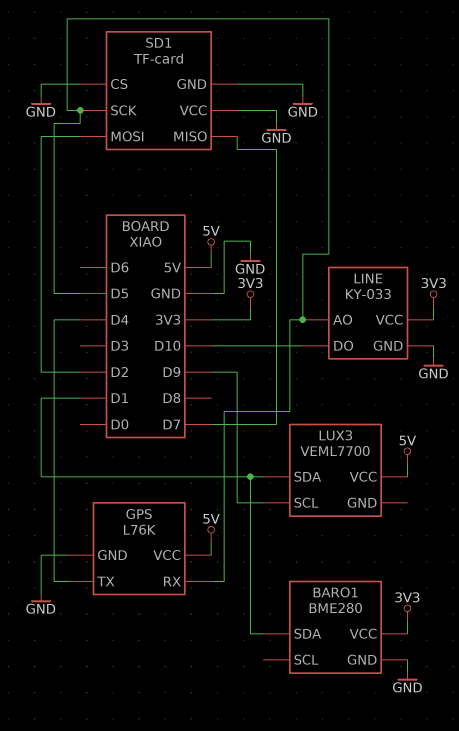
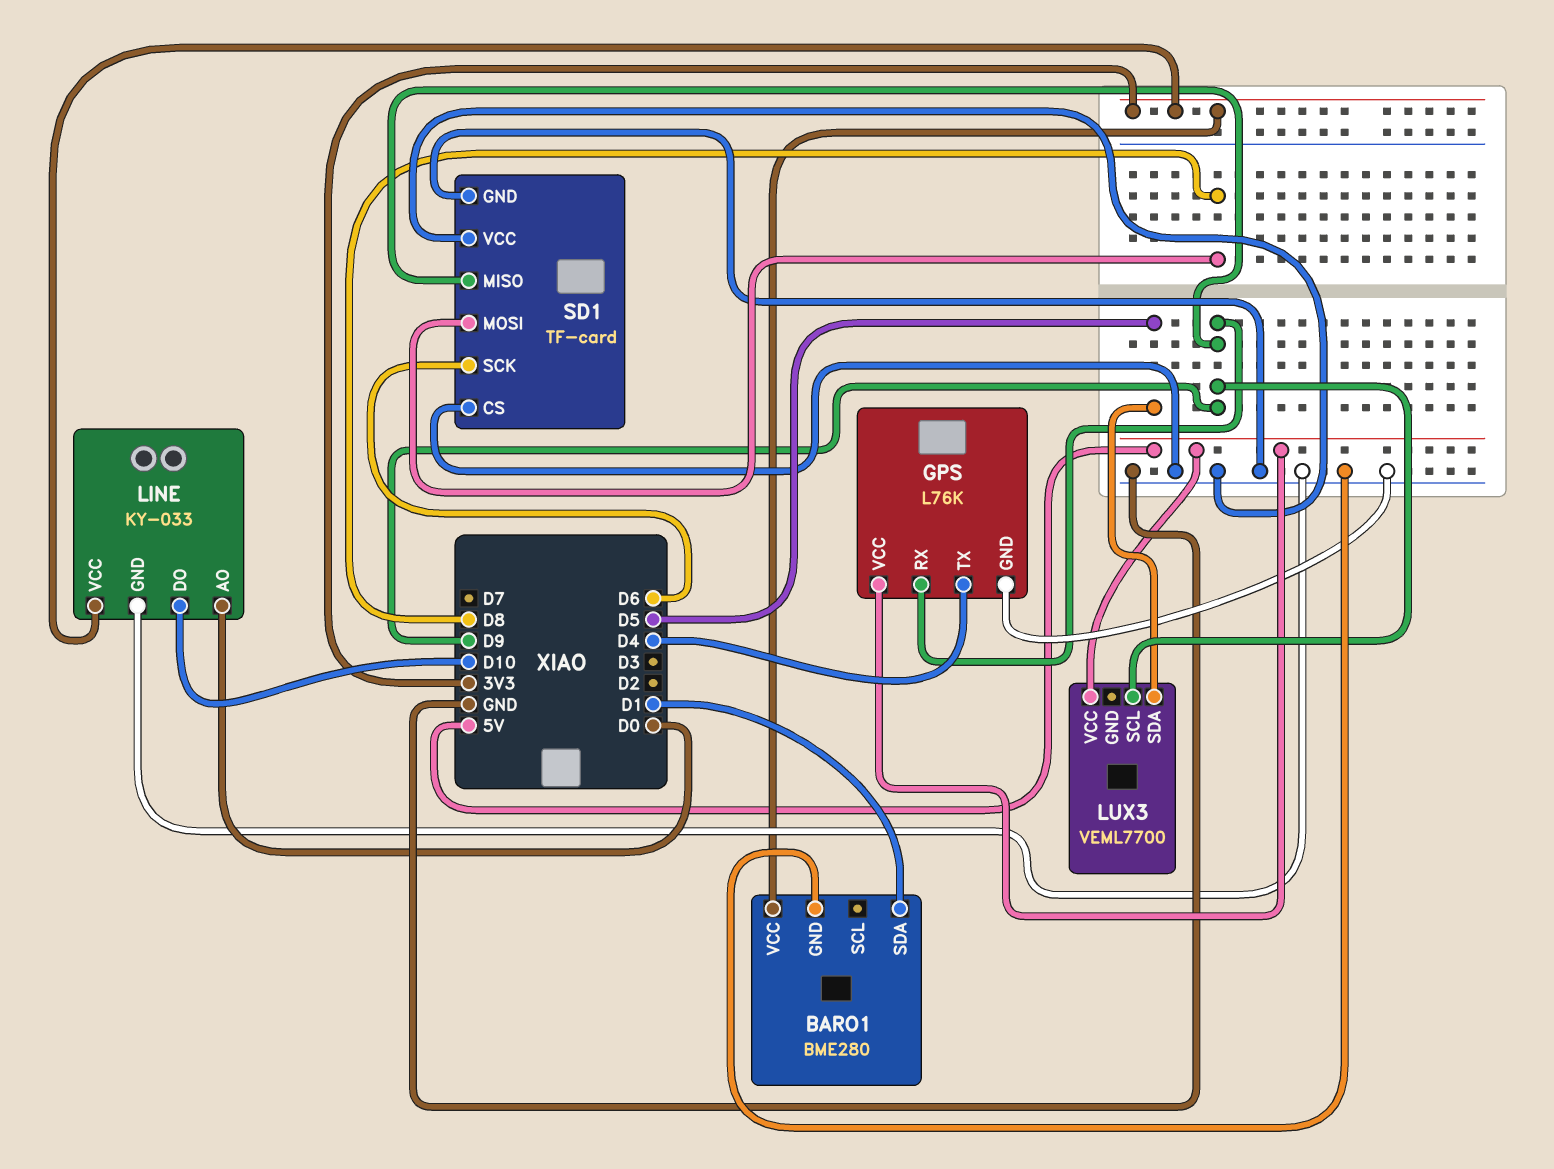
GPS pin RX: D5 -> D9
LINE pin AO: D5 -> D0
LUX3 pin SDA: D1 -> D5
SD1 pin MISO: D7 -> D9
SD1 pin MOSI: D2 -> D8
SD1 pin SCK: D5 -> D6

